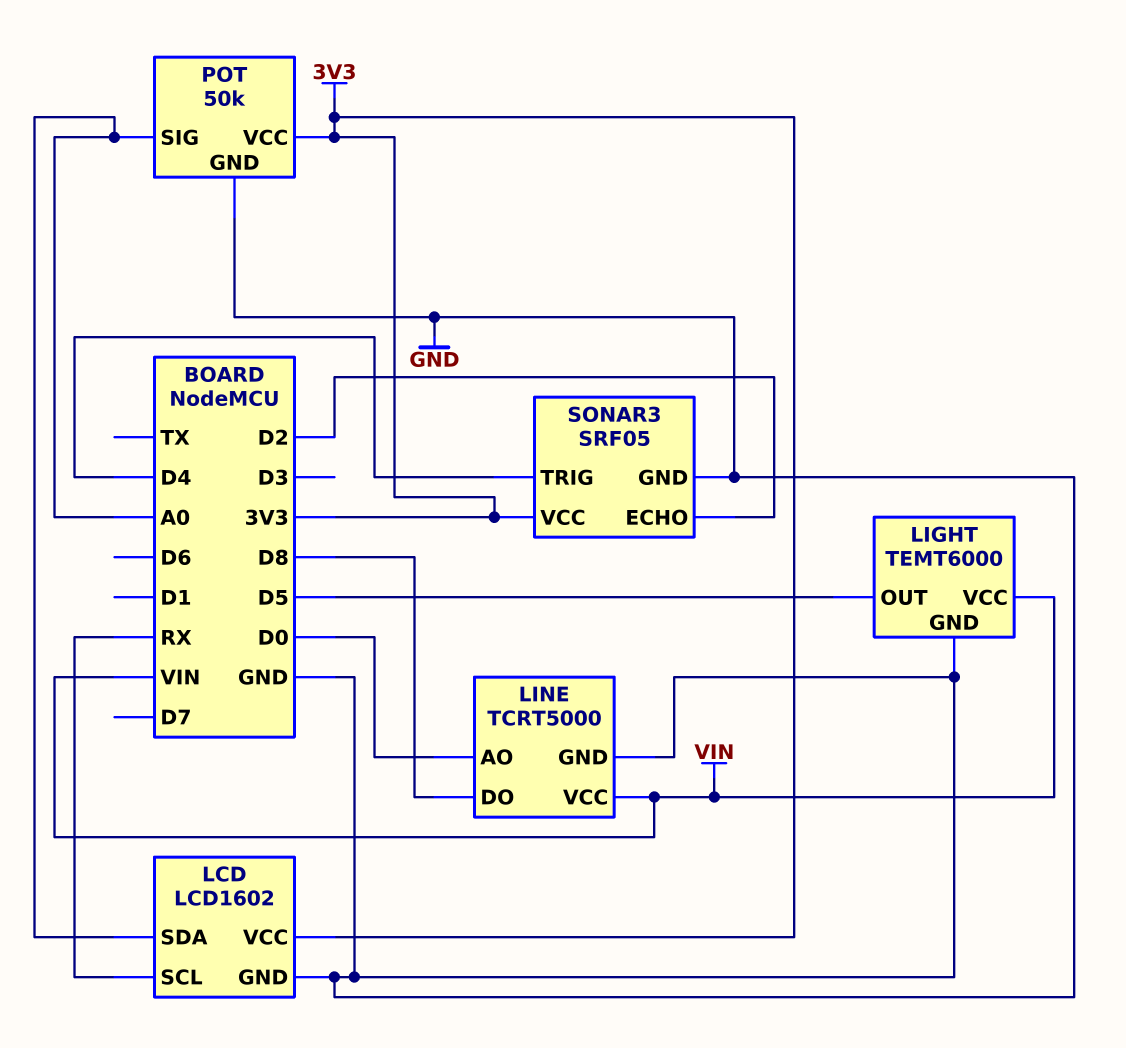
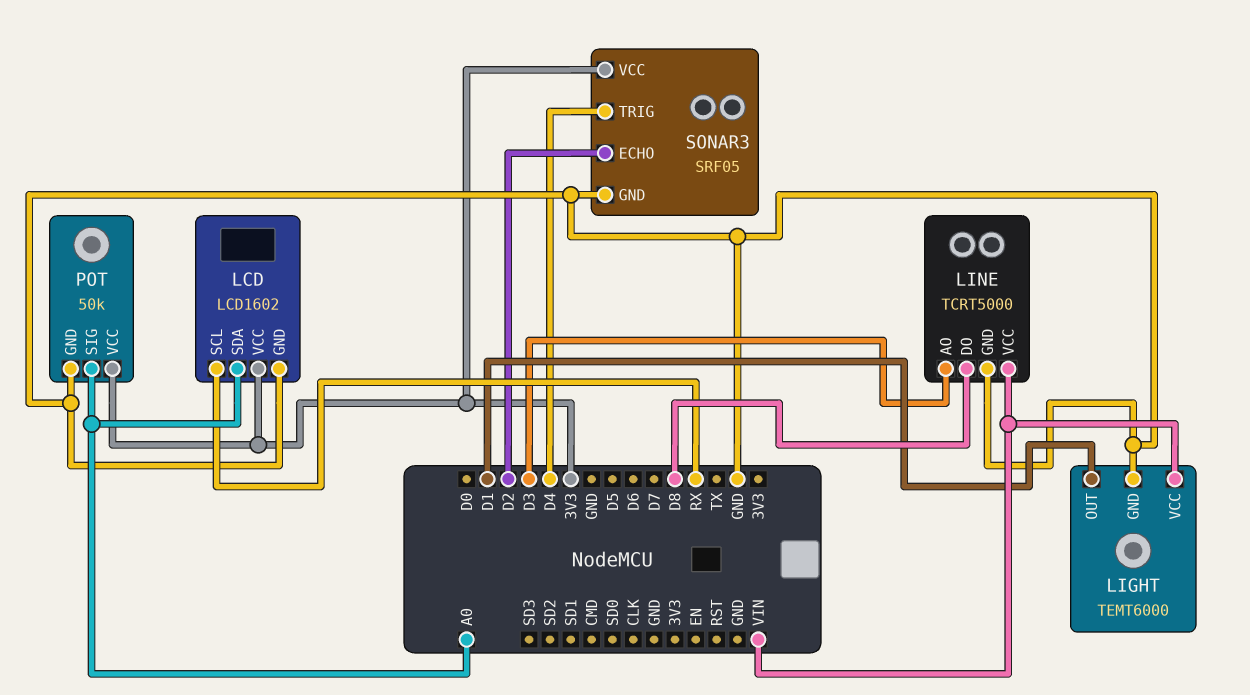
LIGHT pin OUT: D5 -> D1
LINE pin AO: D0 -> D3

